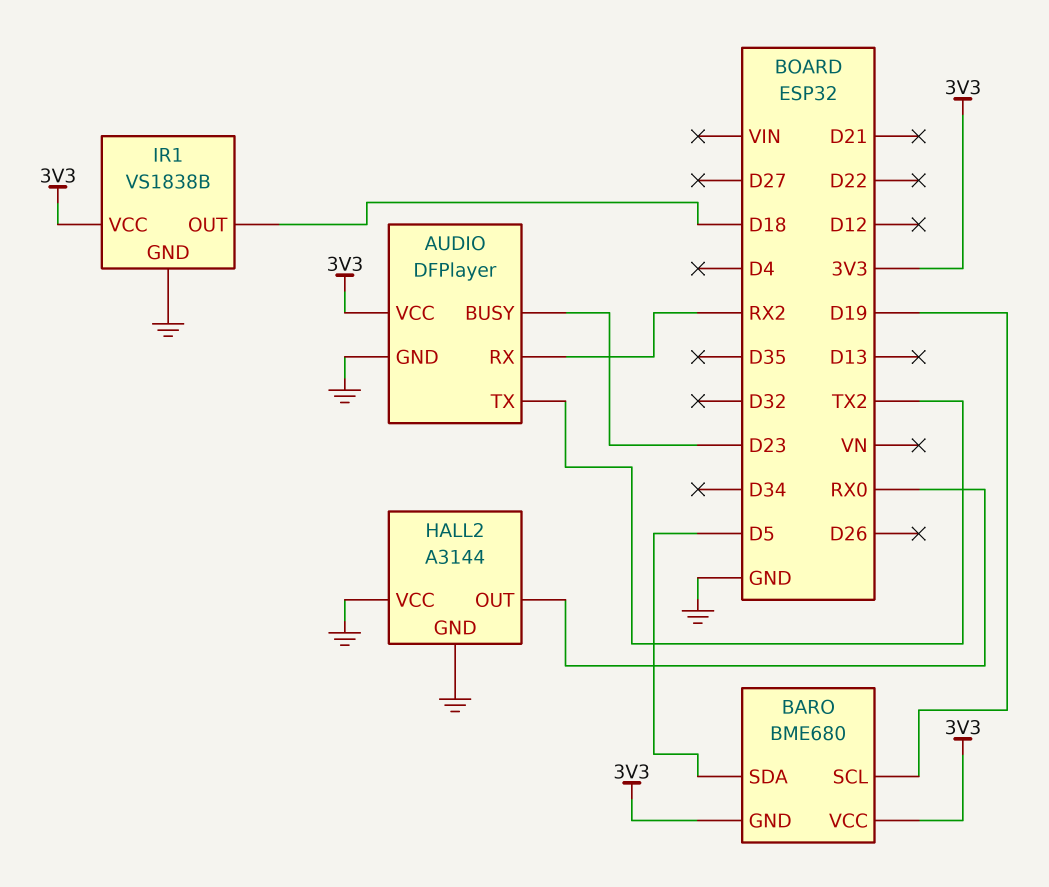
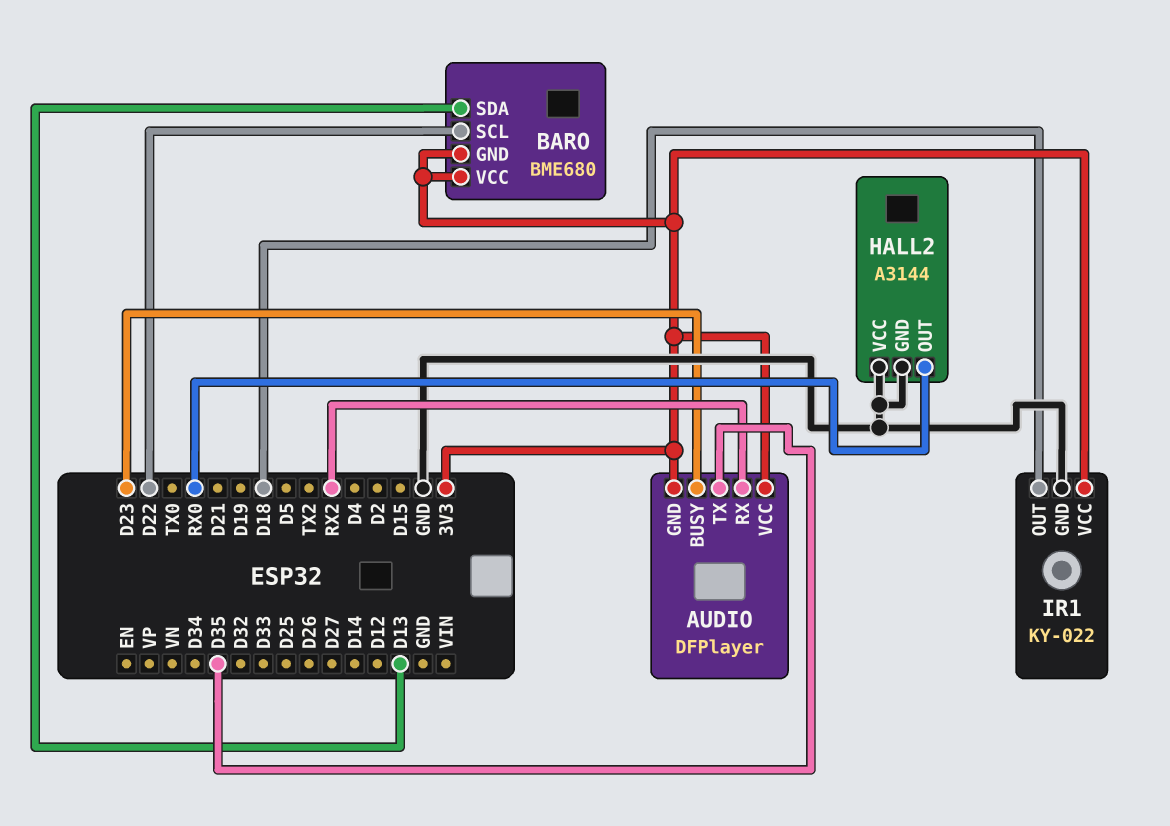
AUDIO pin GND: GND -> 3V3
AUDIO pin TX: TX2 -> D35
BARO pin SCL: D19 -> D22
BARO pin SDA: D5 -> D13
IR1: VS1838B -> KY-022

